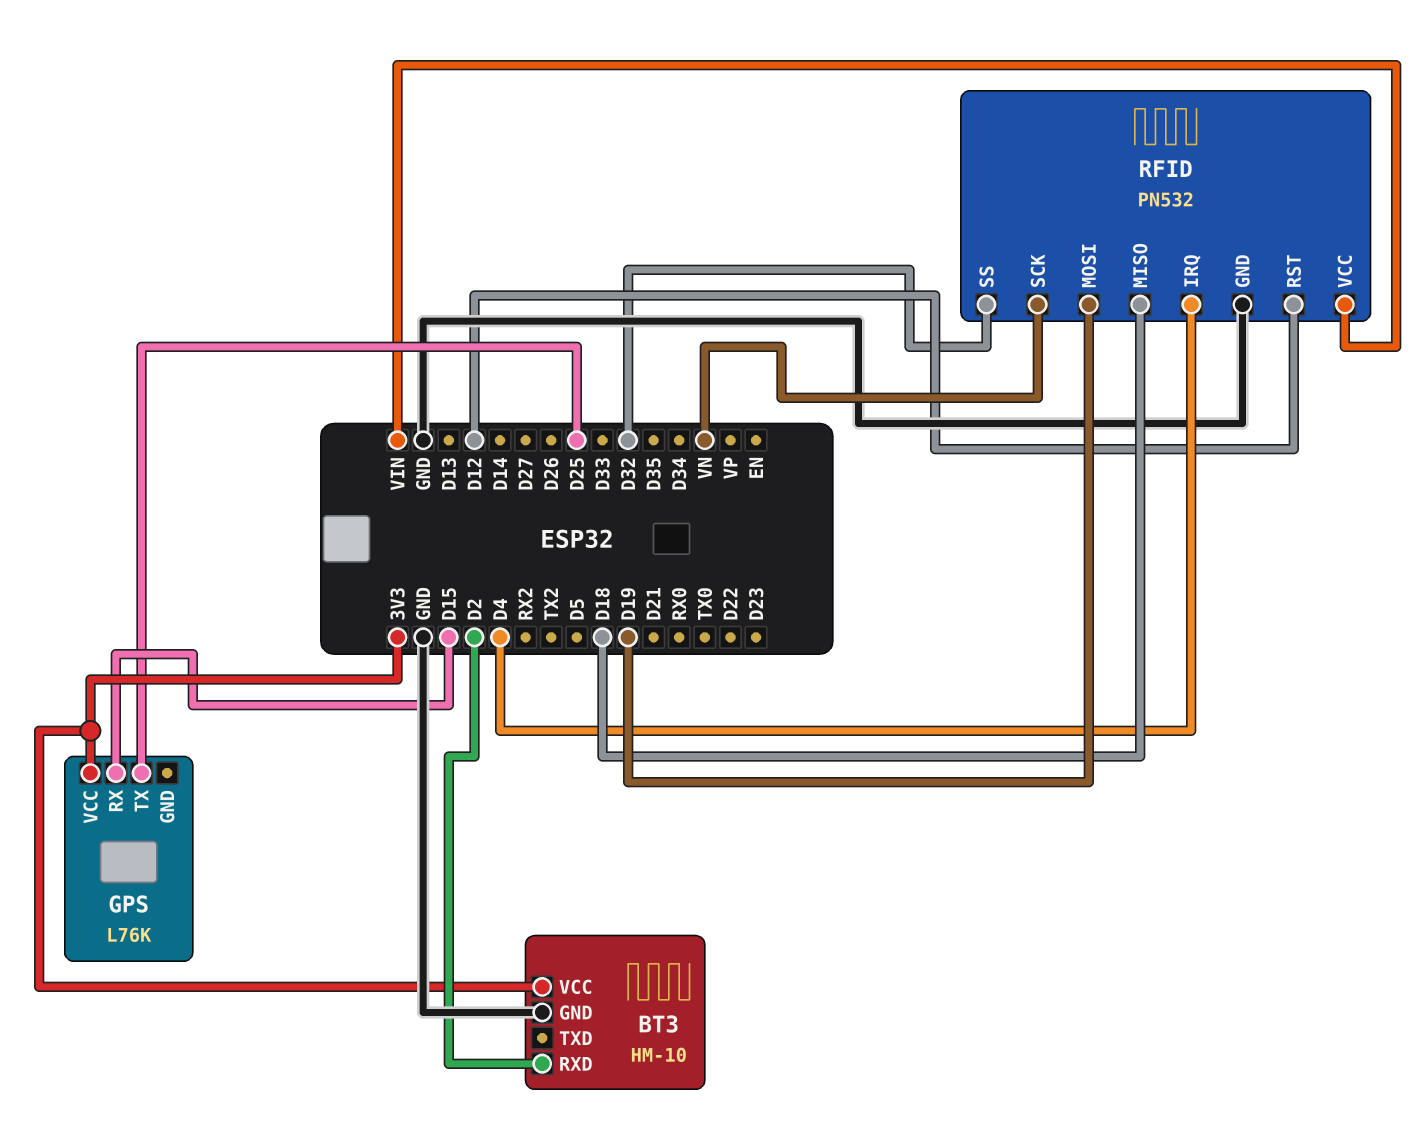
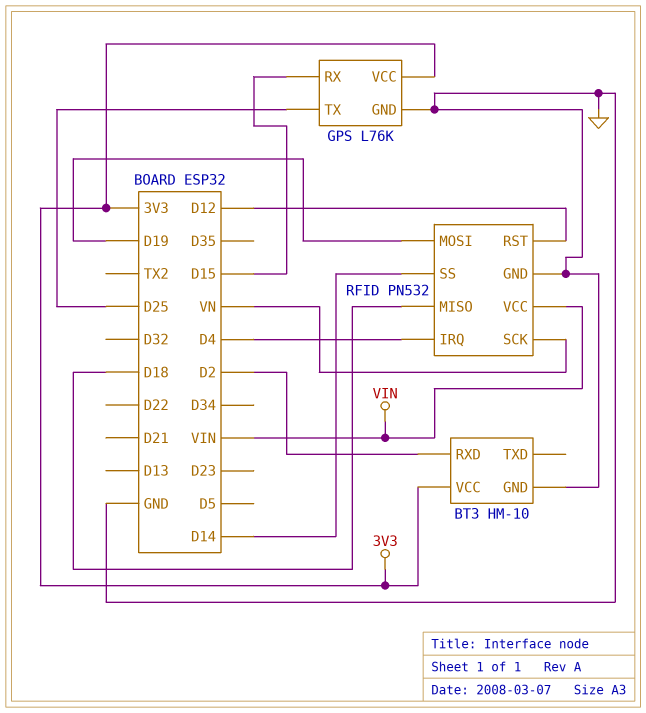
GPS pin GND: none -> GND
RFID pin SS: D32 -> D14

